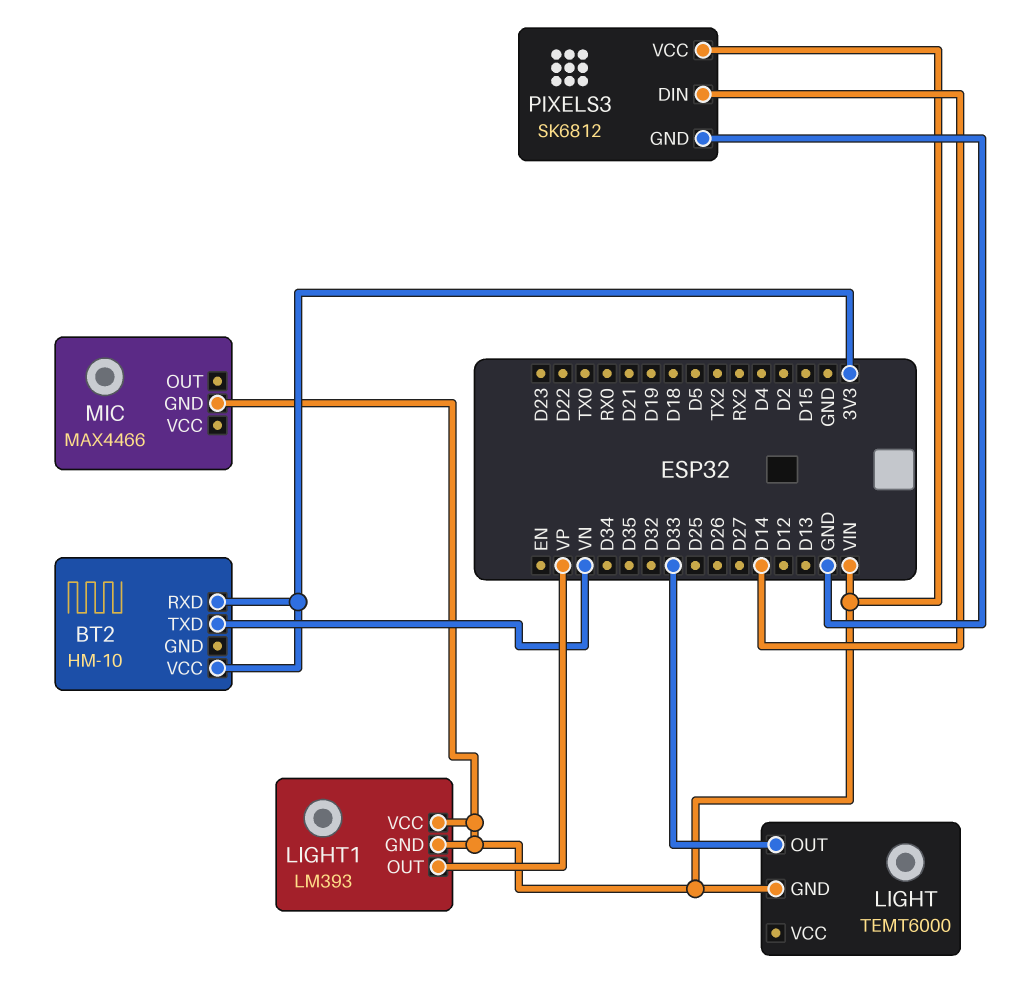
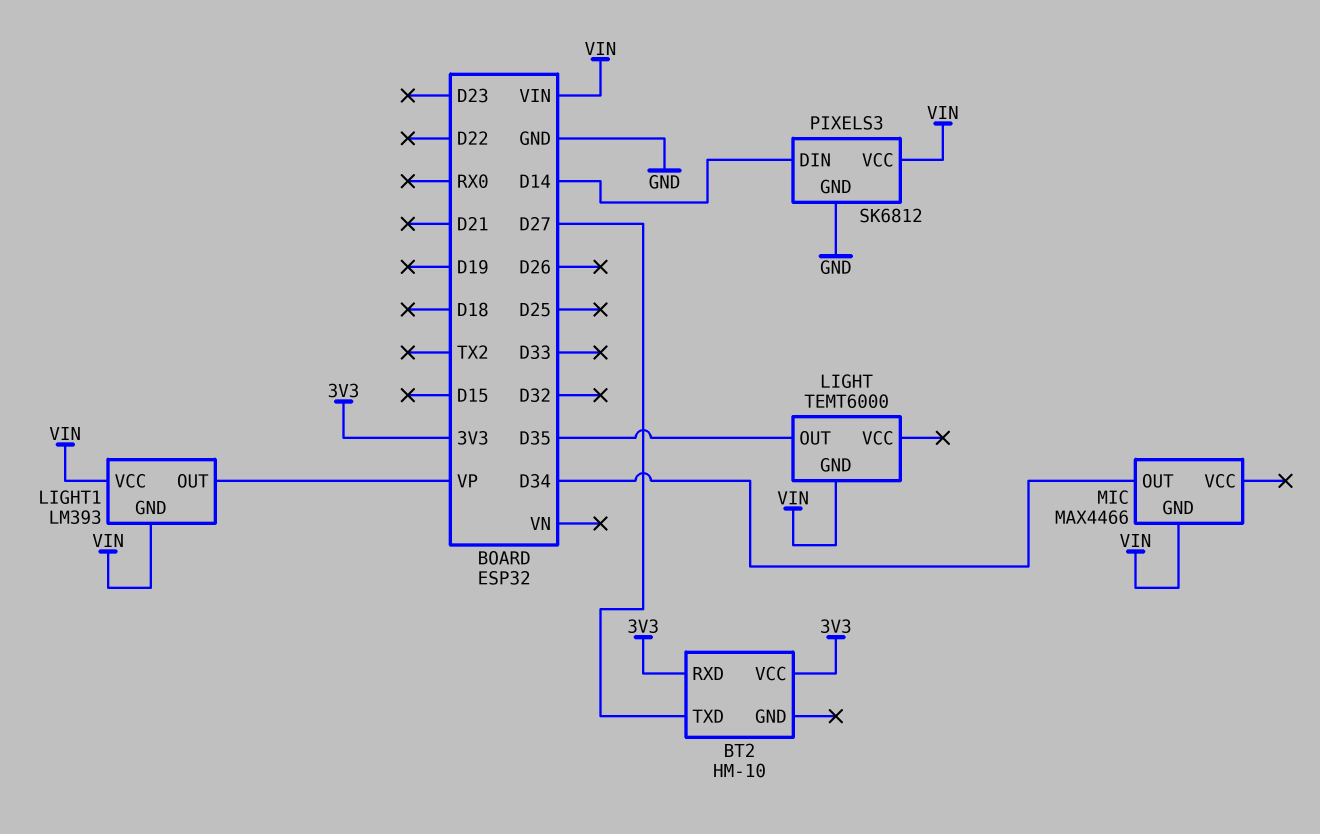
BT2 pin TXD: VN -> D27
LIGHT pin OUT: D33 -> D35
MIC pin OUT: none -> D34

